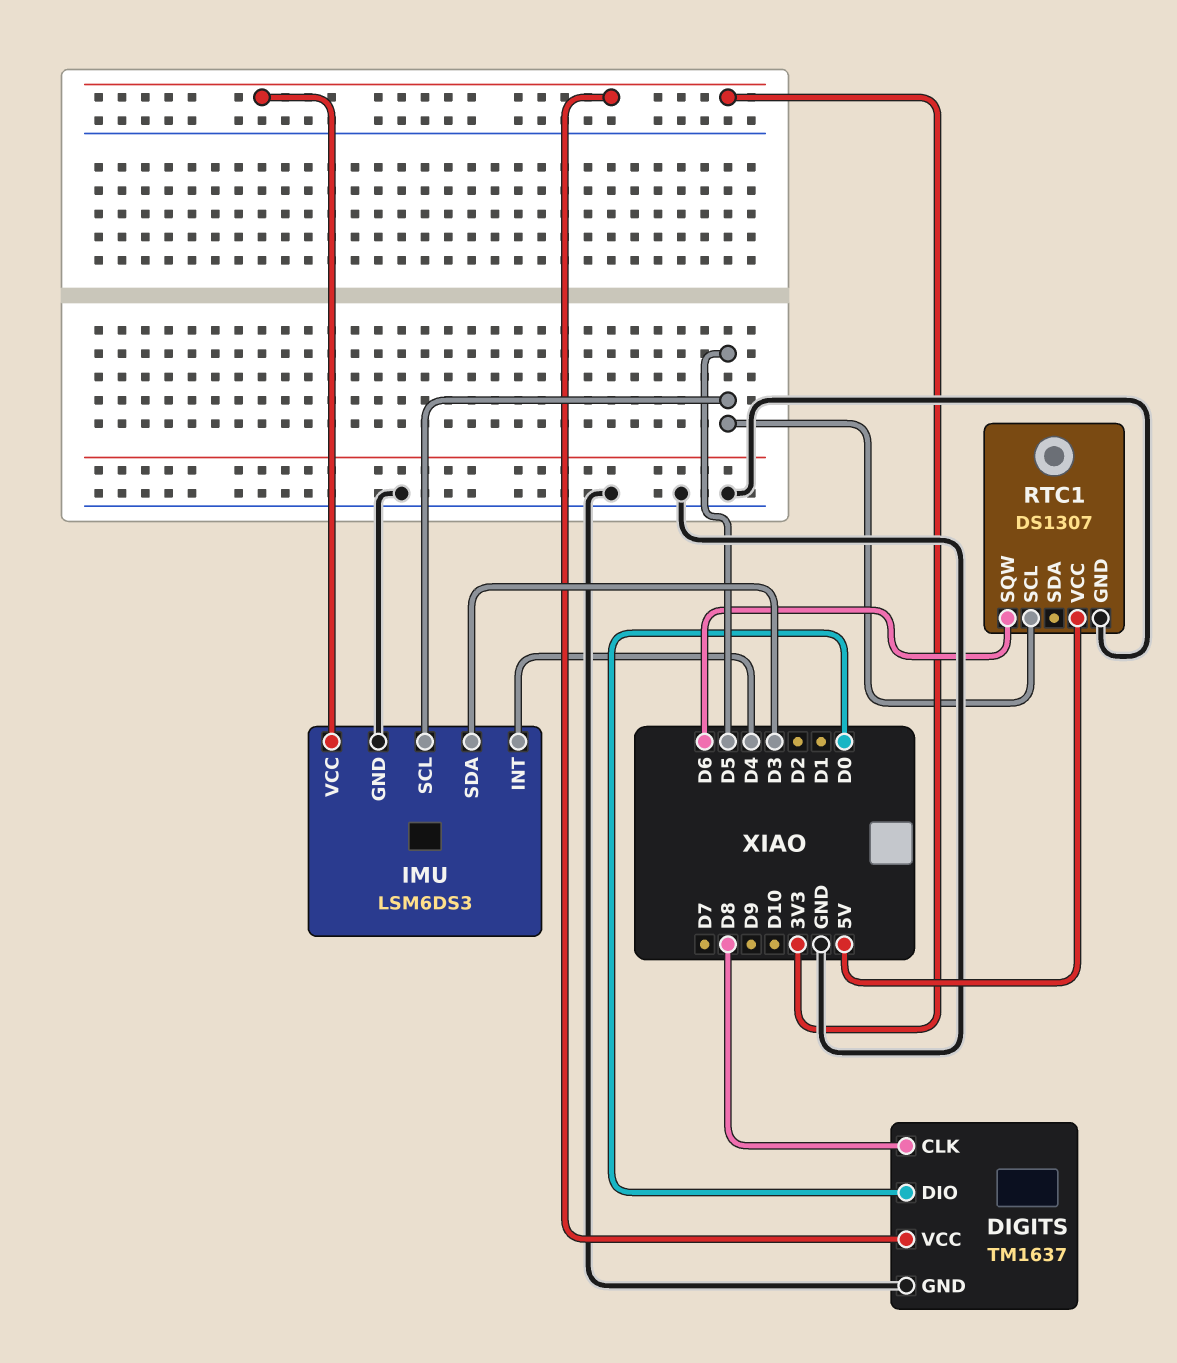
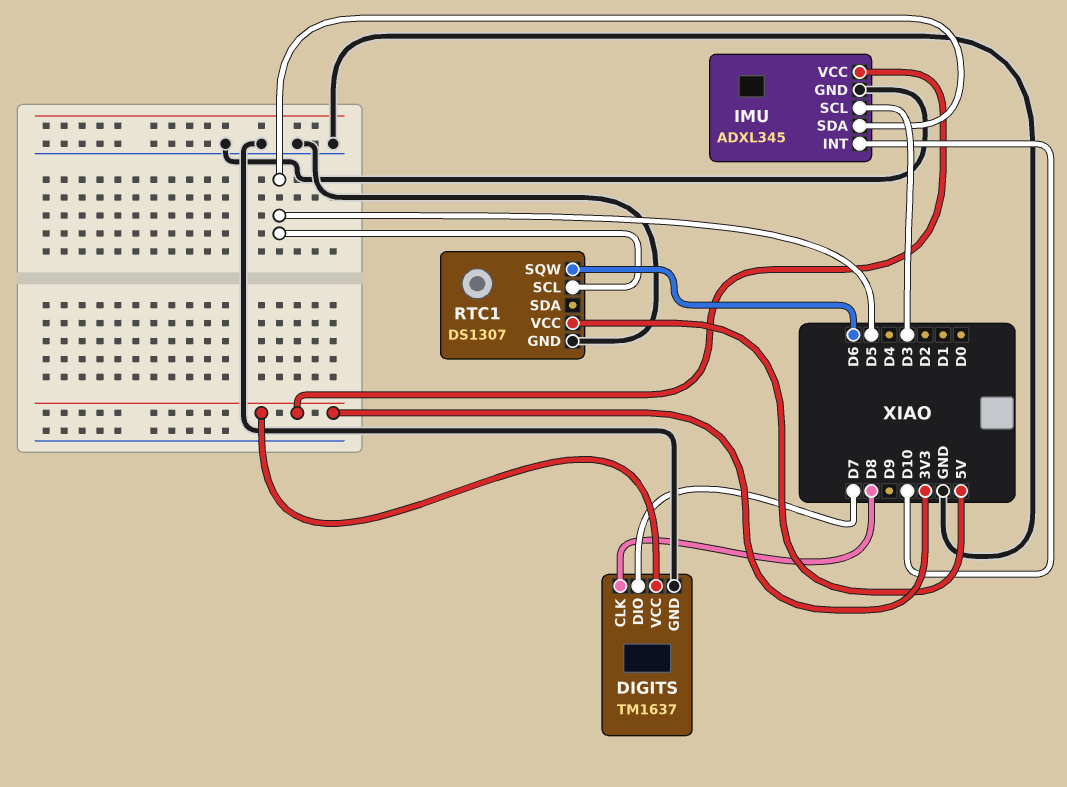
DIGITS pin DIO: D0 -> D7
IMU: LSM6DS3 -> ADXL345
IMU pin INT: D4 -> D10
IMU pin SCL: D5 -> D3
IMU pin SDA: D3 -> D5

